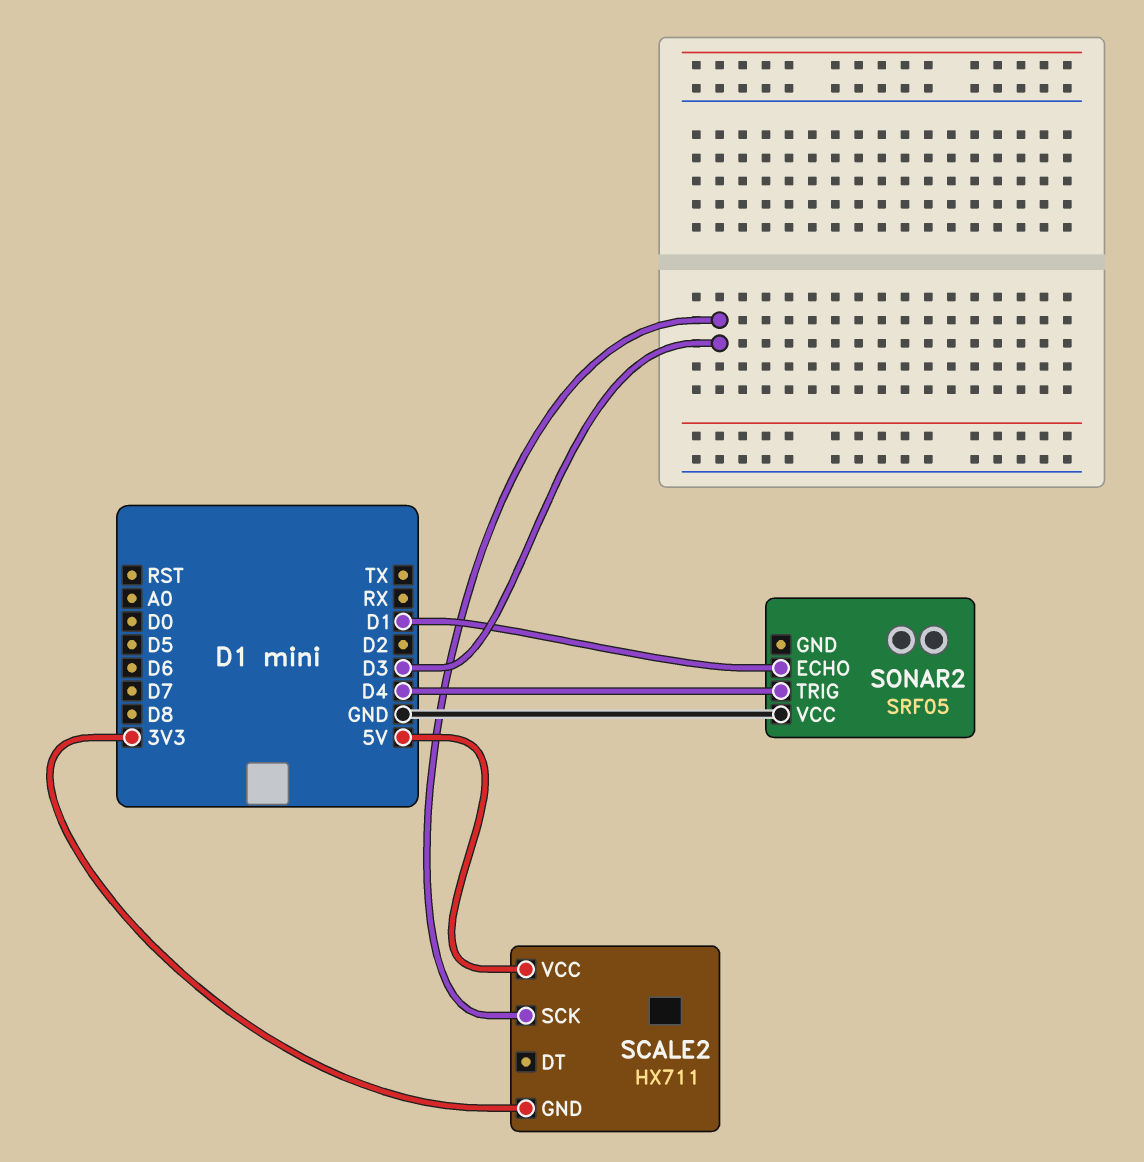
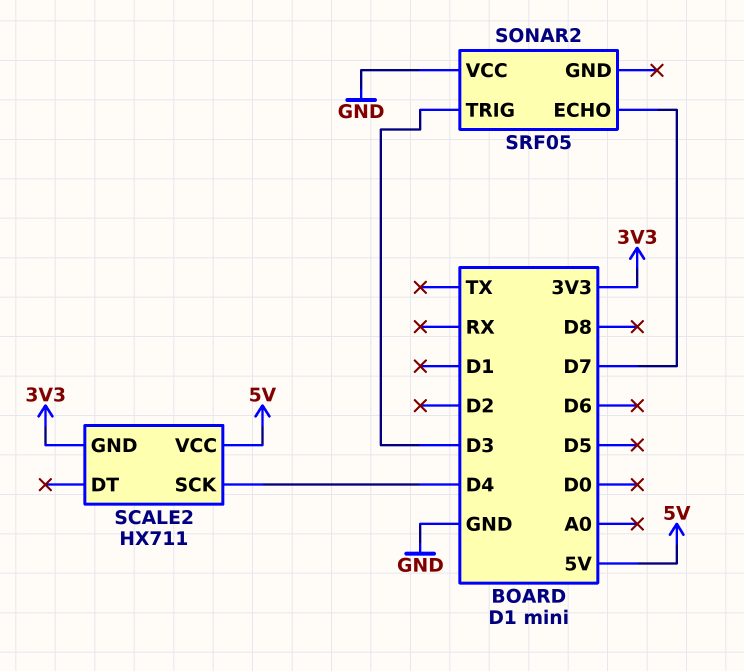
SCALE2 pin SCK: D3 -> D4
SONAR2 pin ECHO: D1 -> D7
SONAR2 pin TRIG: D4 -> D3

